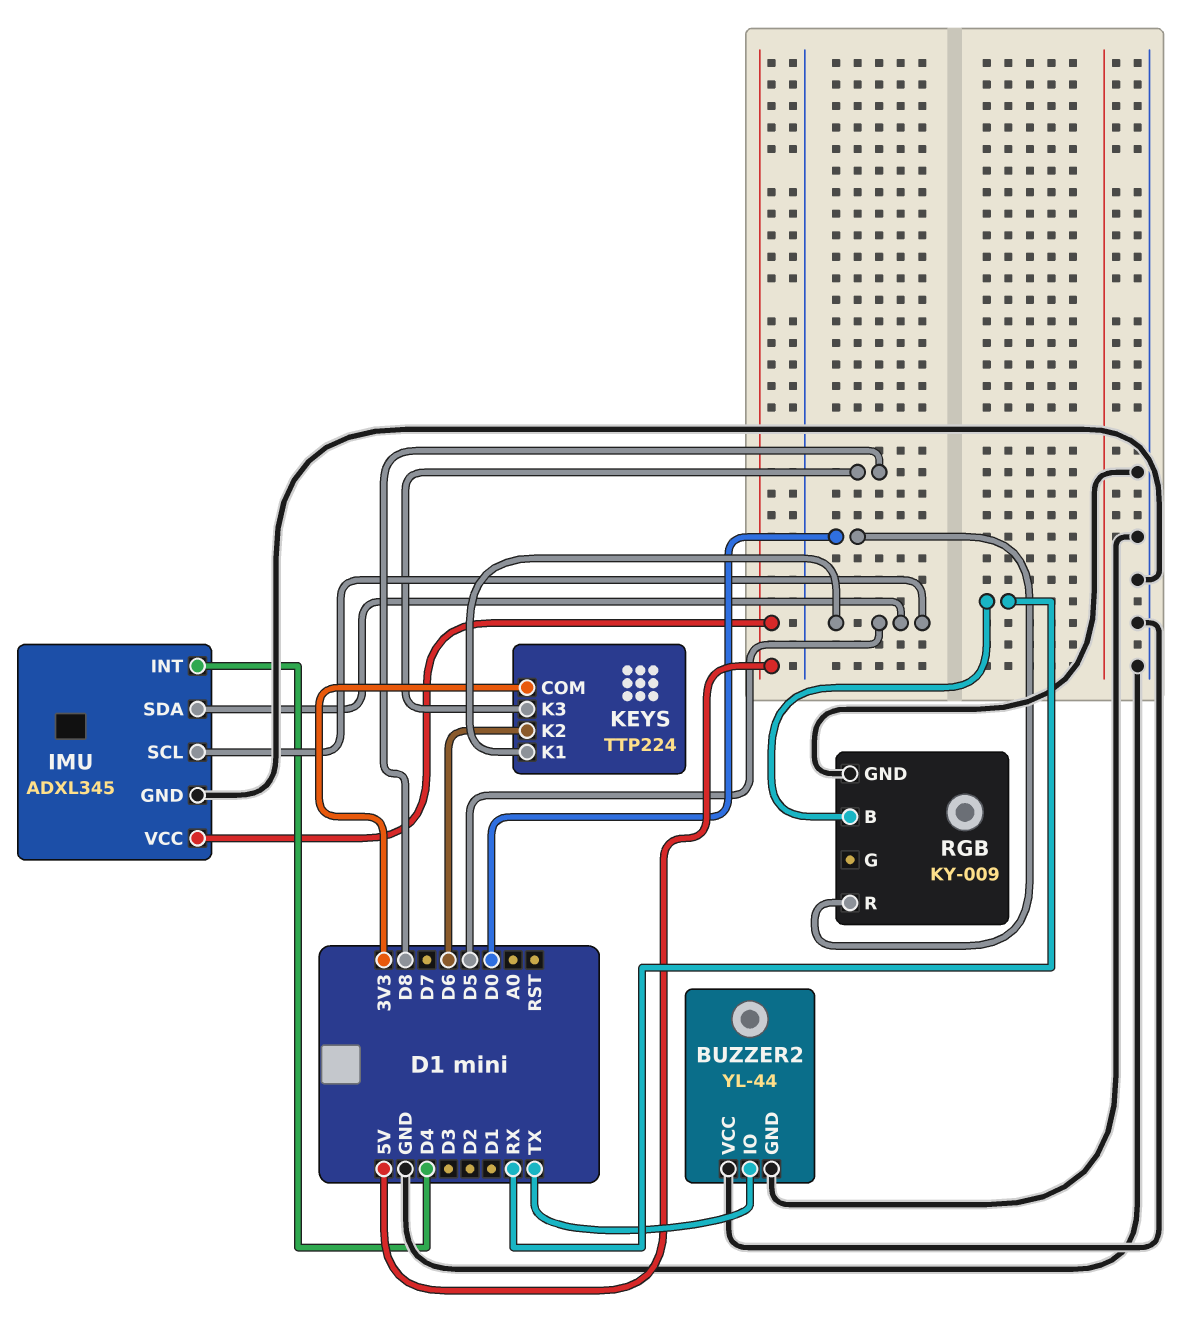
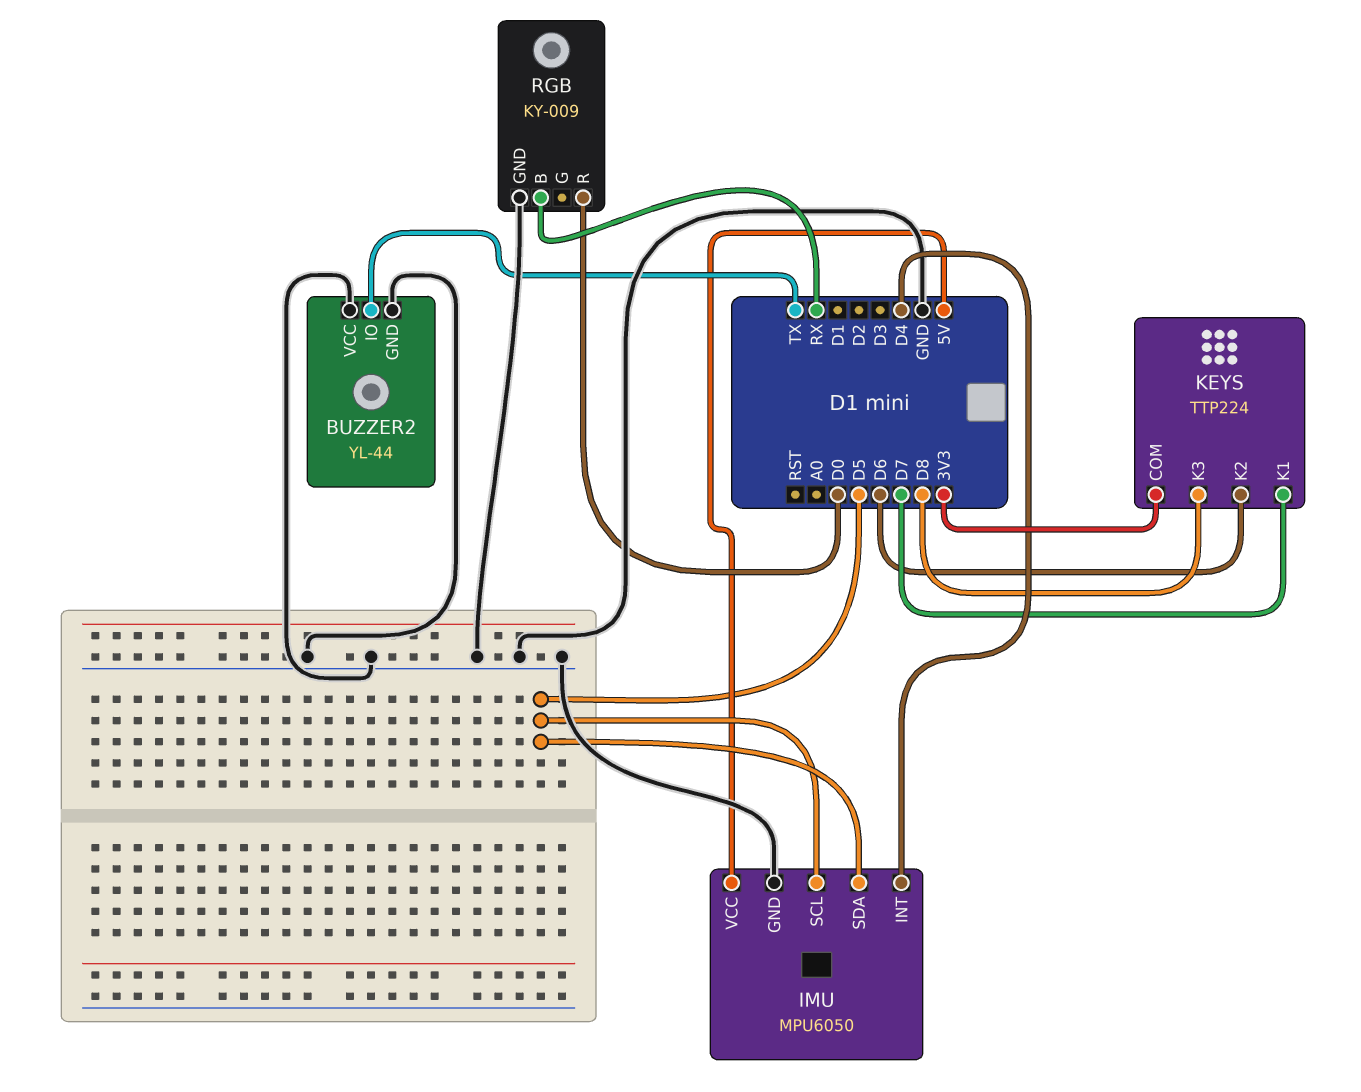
IMU: ADXL345 -> MPU6050
KEYS pin K1: D5 -> D7

